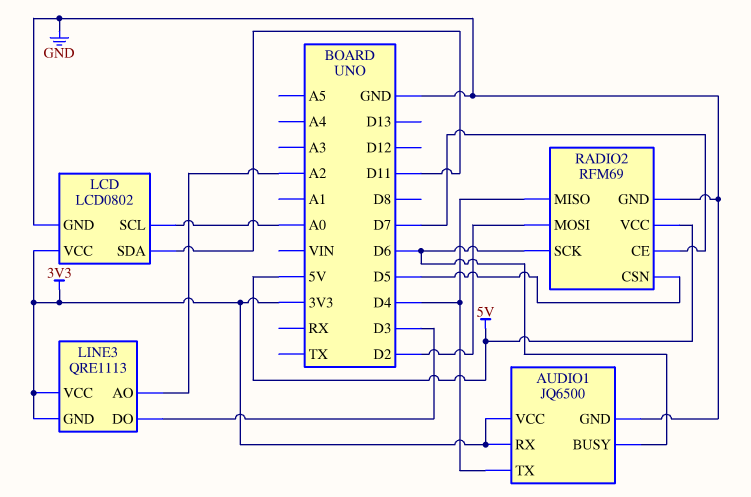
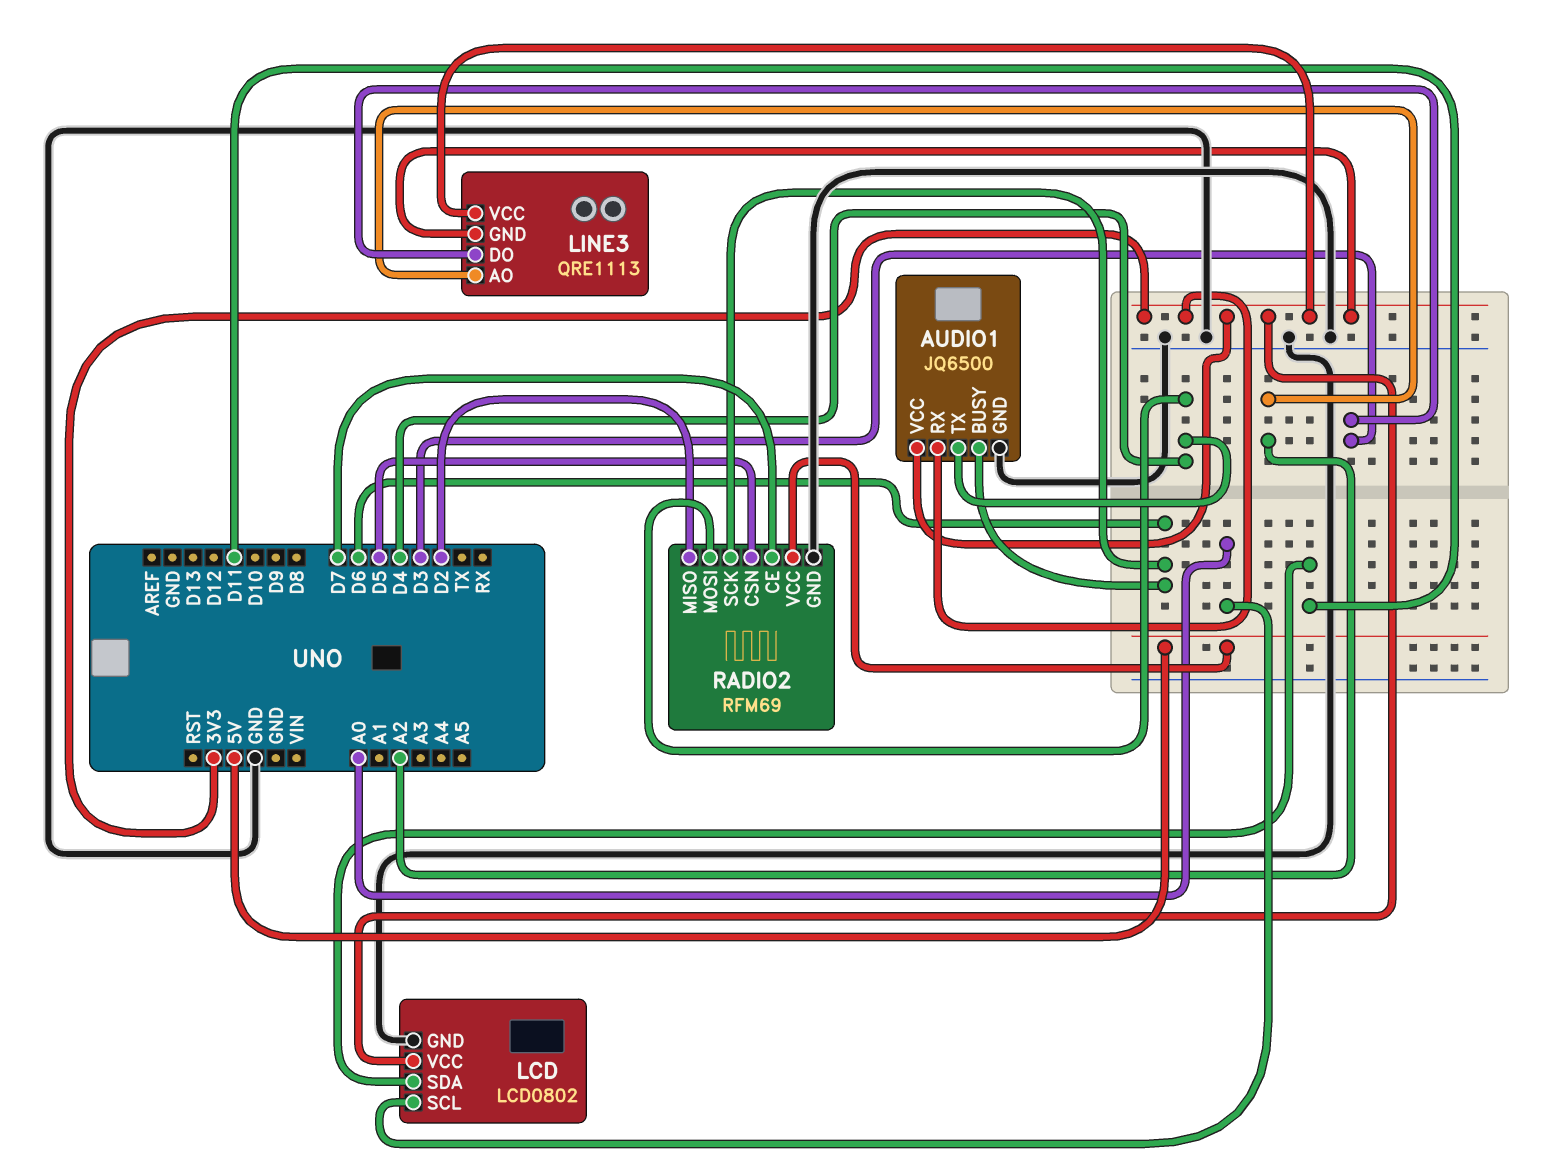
RADIO2 pin MISO: D4 -> D2
RADIO2 pin MOSI: D2 -> D4

